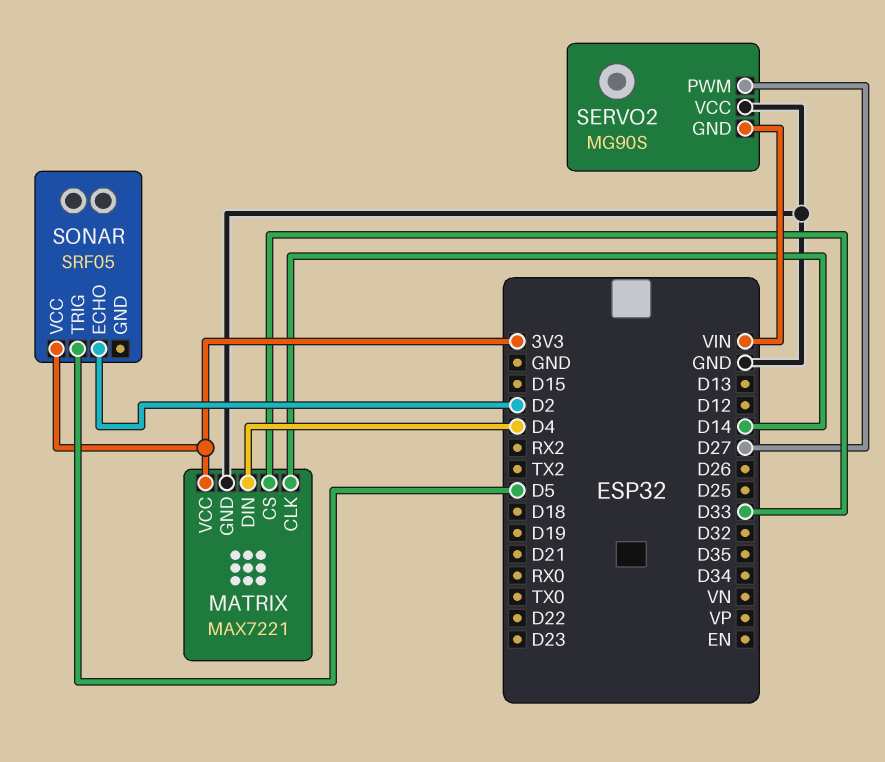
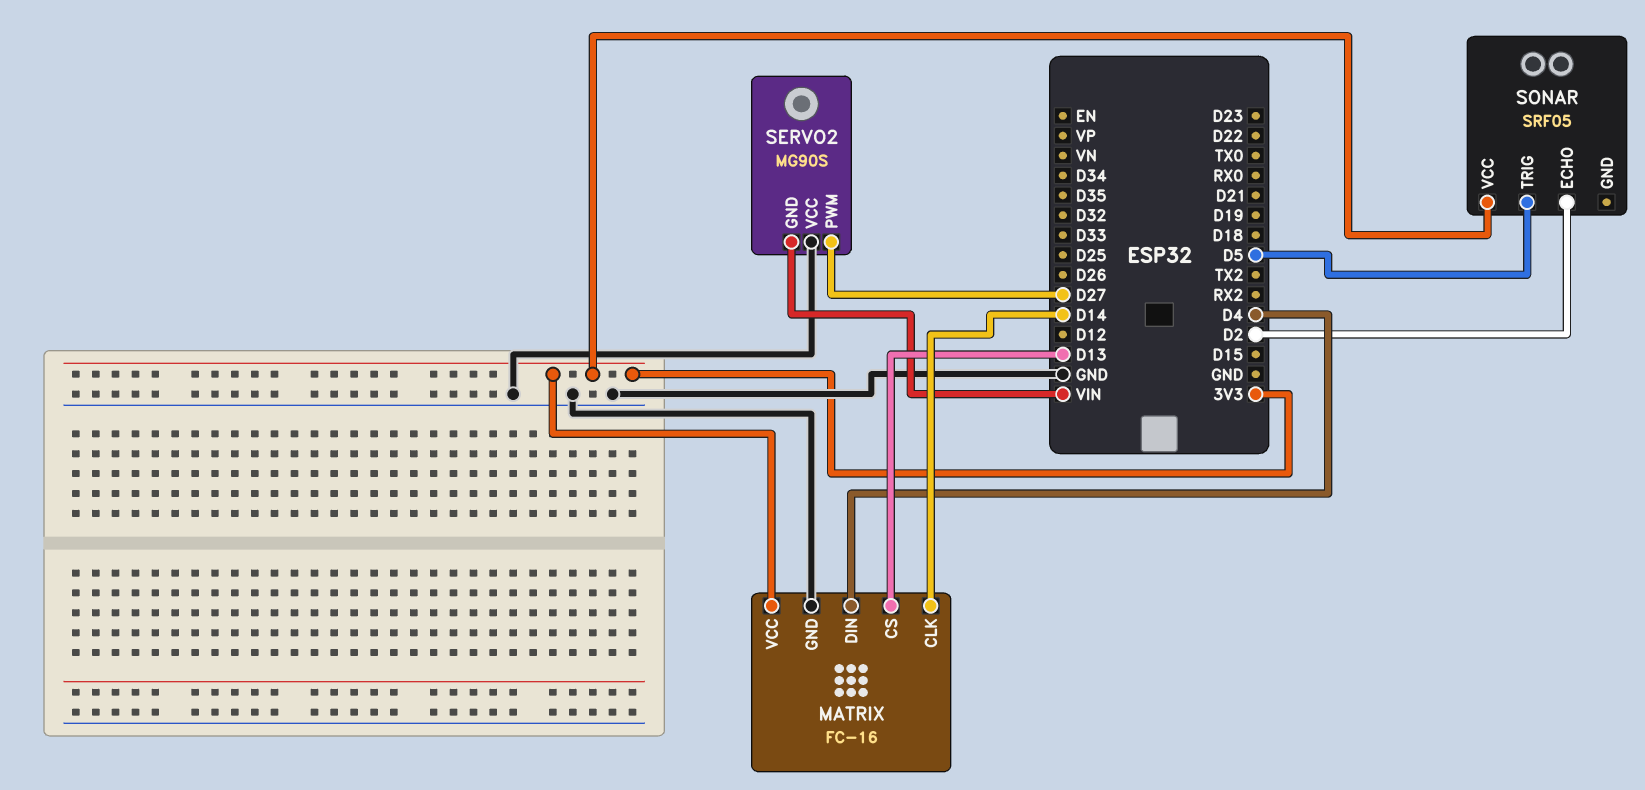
MATRIX: MAX7221 -> FC-16
MATRIX pin CS: D33 -> D13

